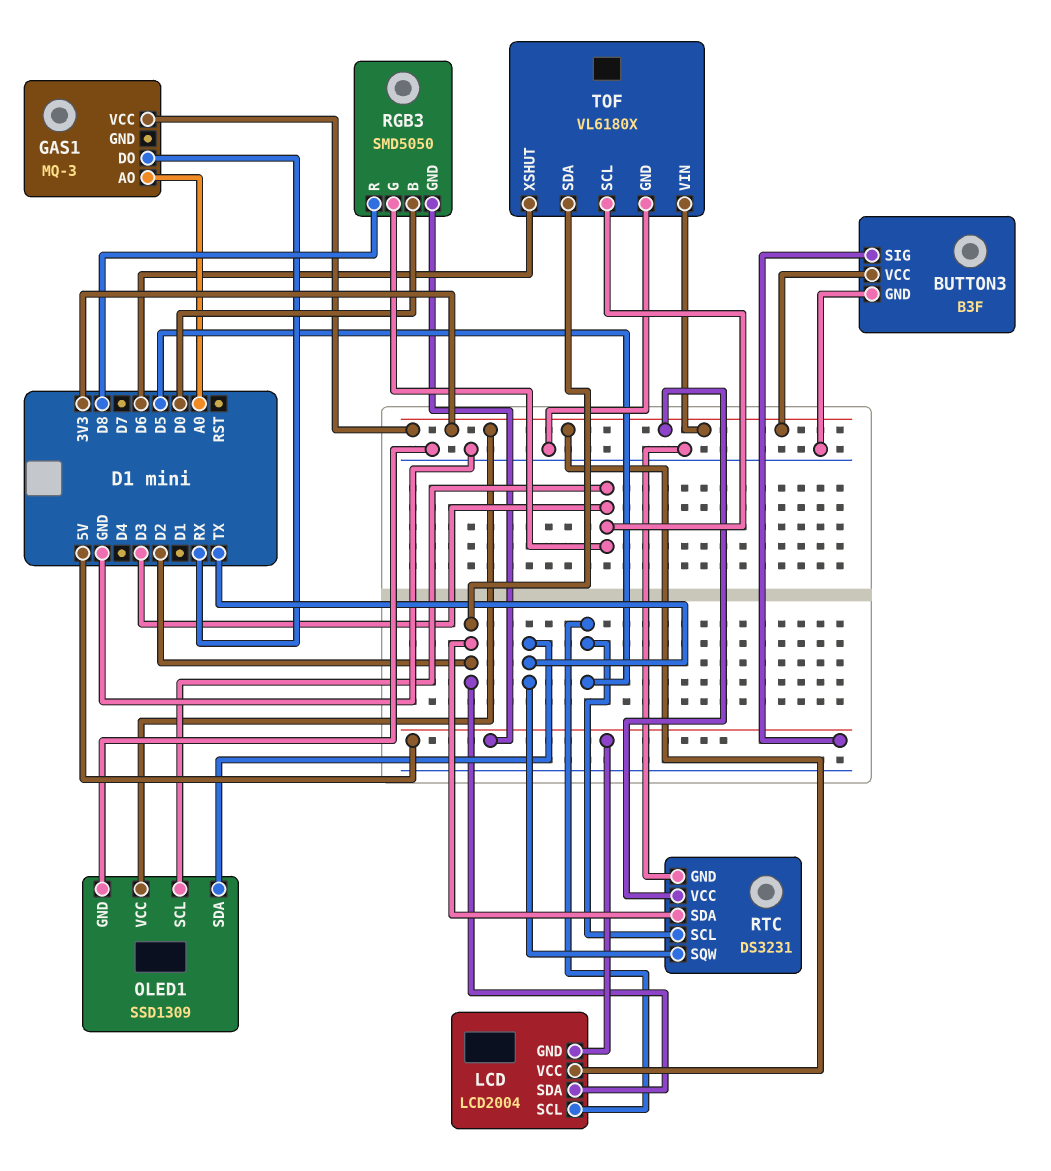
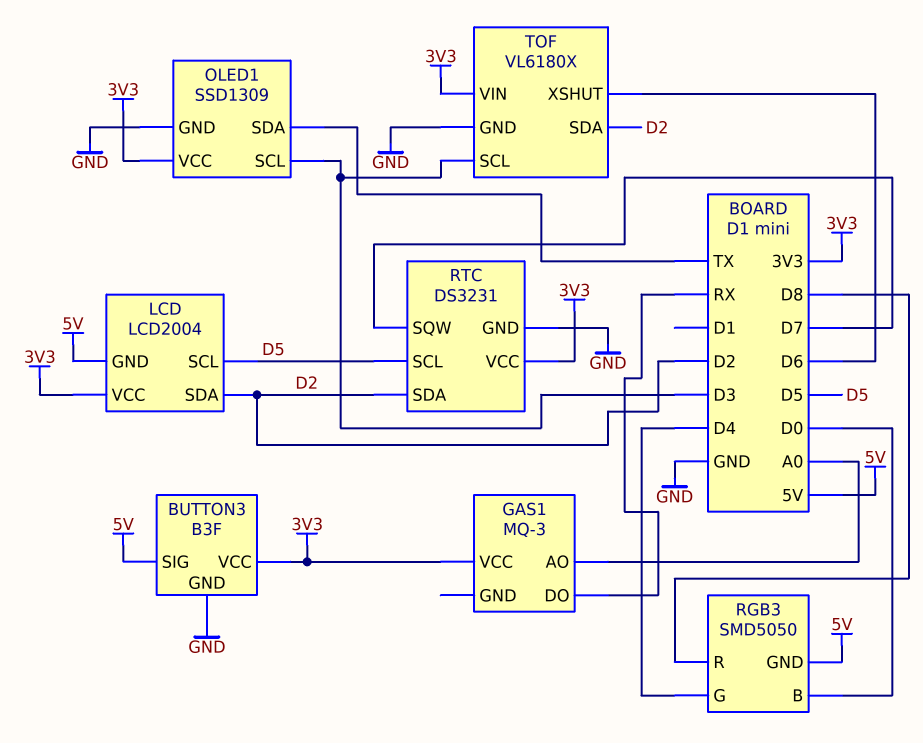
RGB3 pin G: D3 -> D4
RTC pin SQW: TX -> D7

